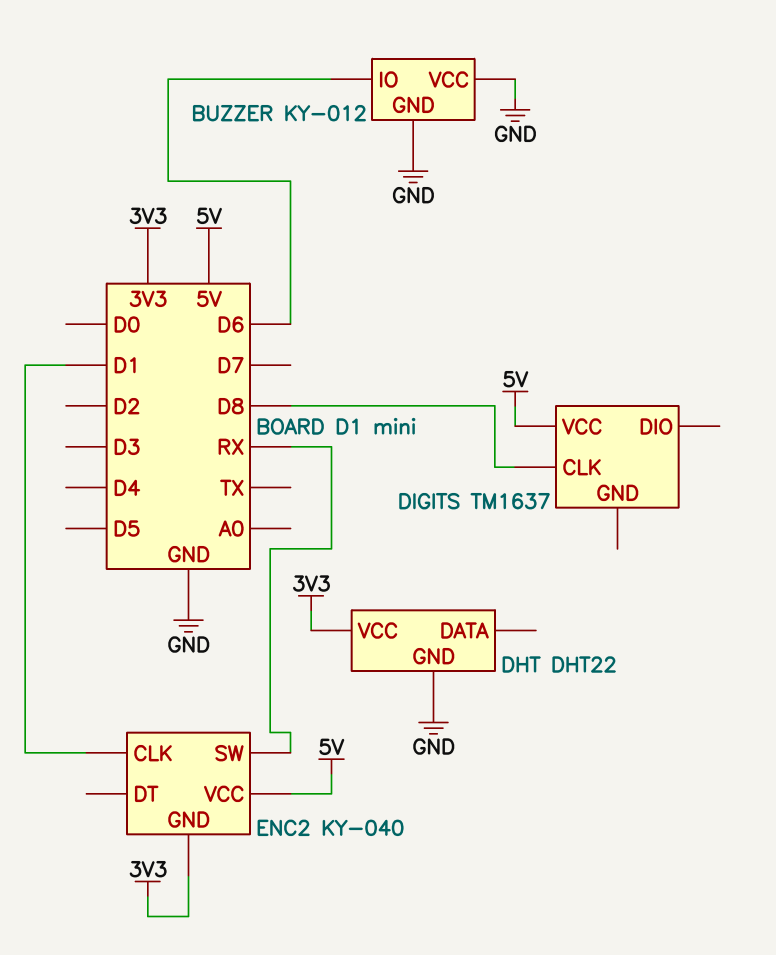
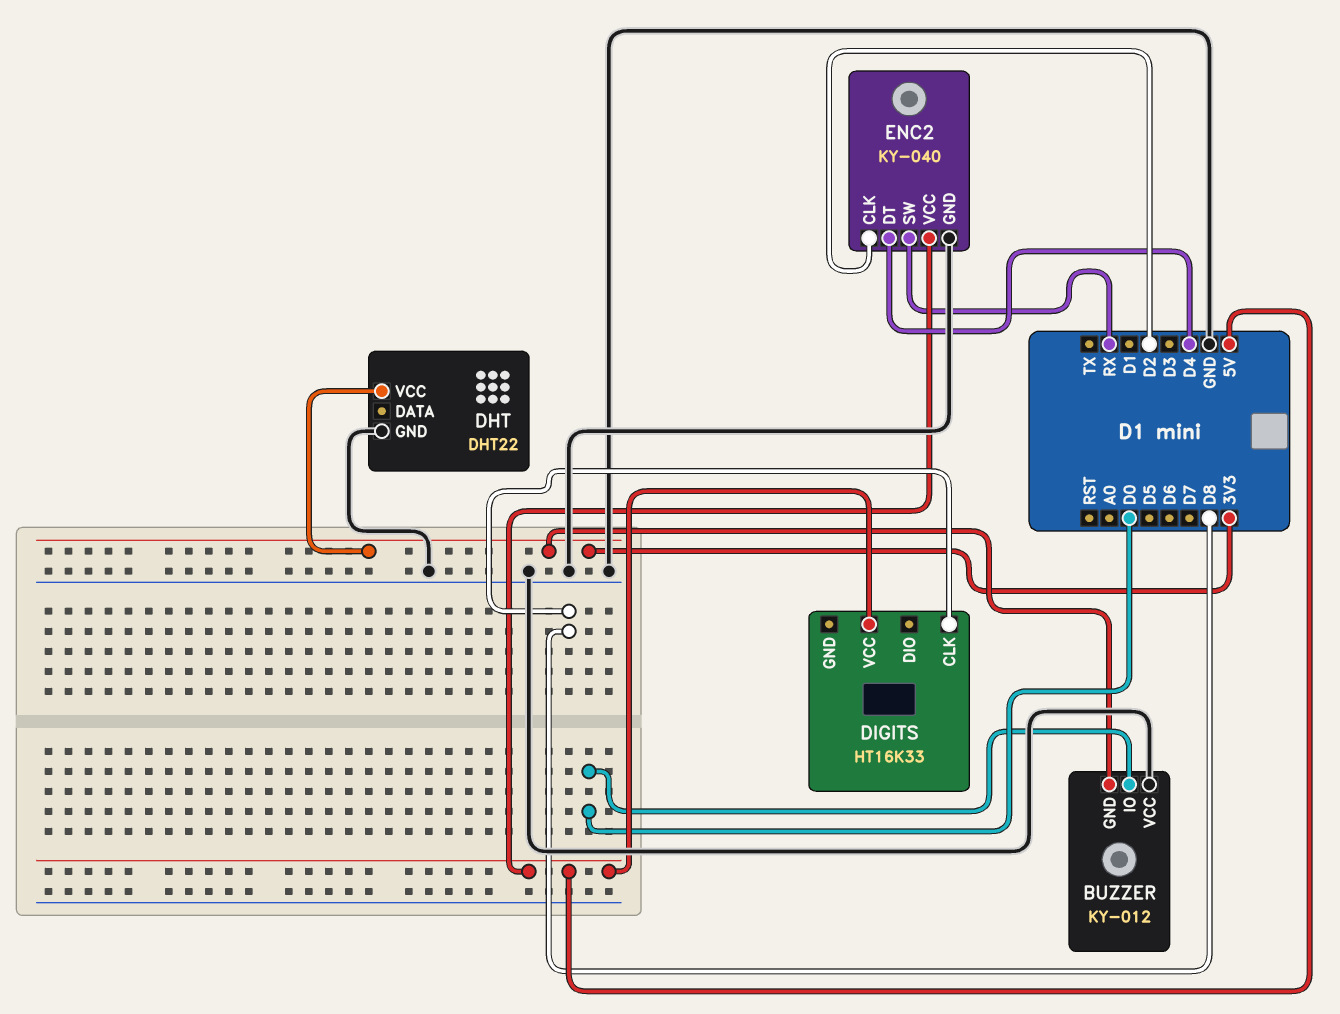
BUZZER pin GND: GND -> 3V3
BUZZER pin IO: D6 -> D0
DIGITS: TM1637 -> HT16K33
ENC2 pin CLK: D1 -> D2
ENC2 pin DT: none -> D4
ENC2 pin GND: 3V3 -> GND

